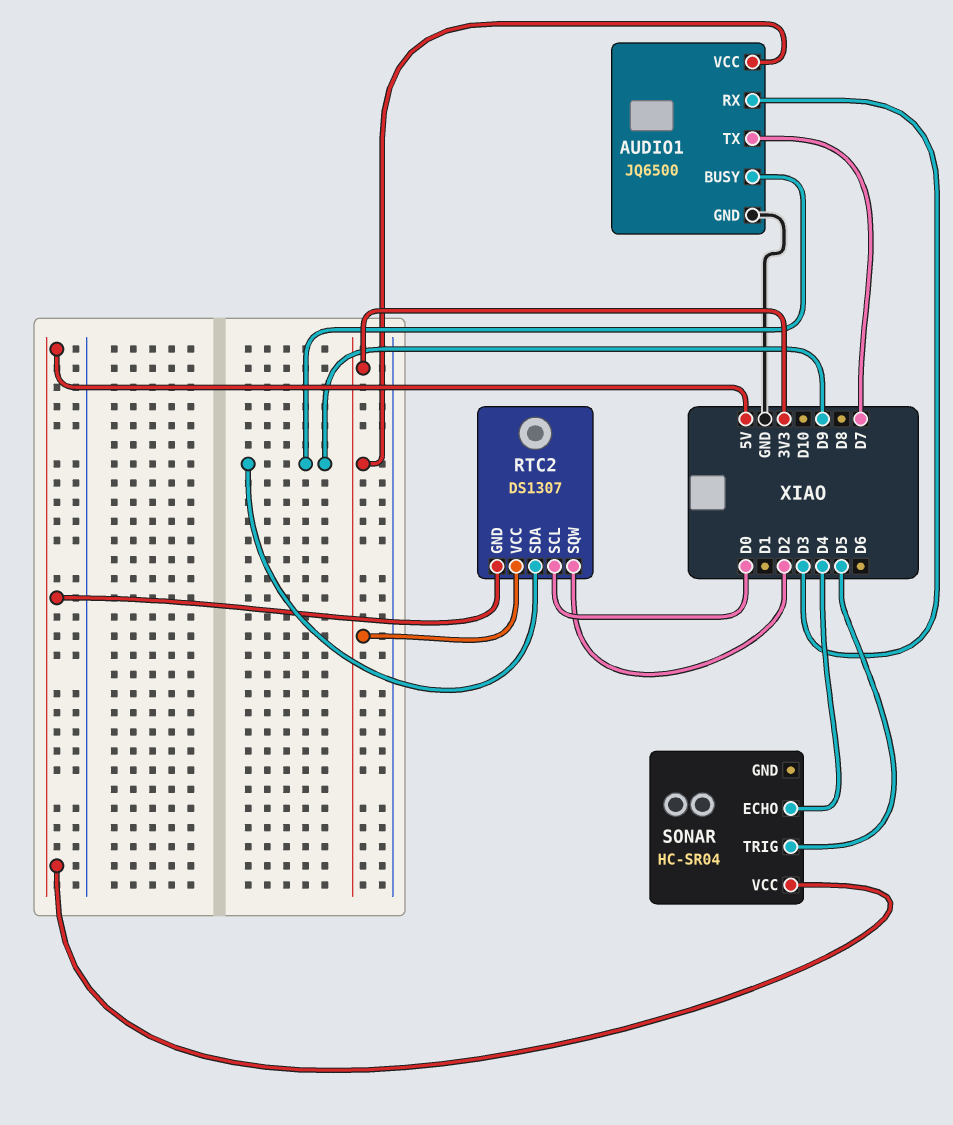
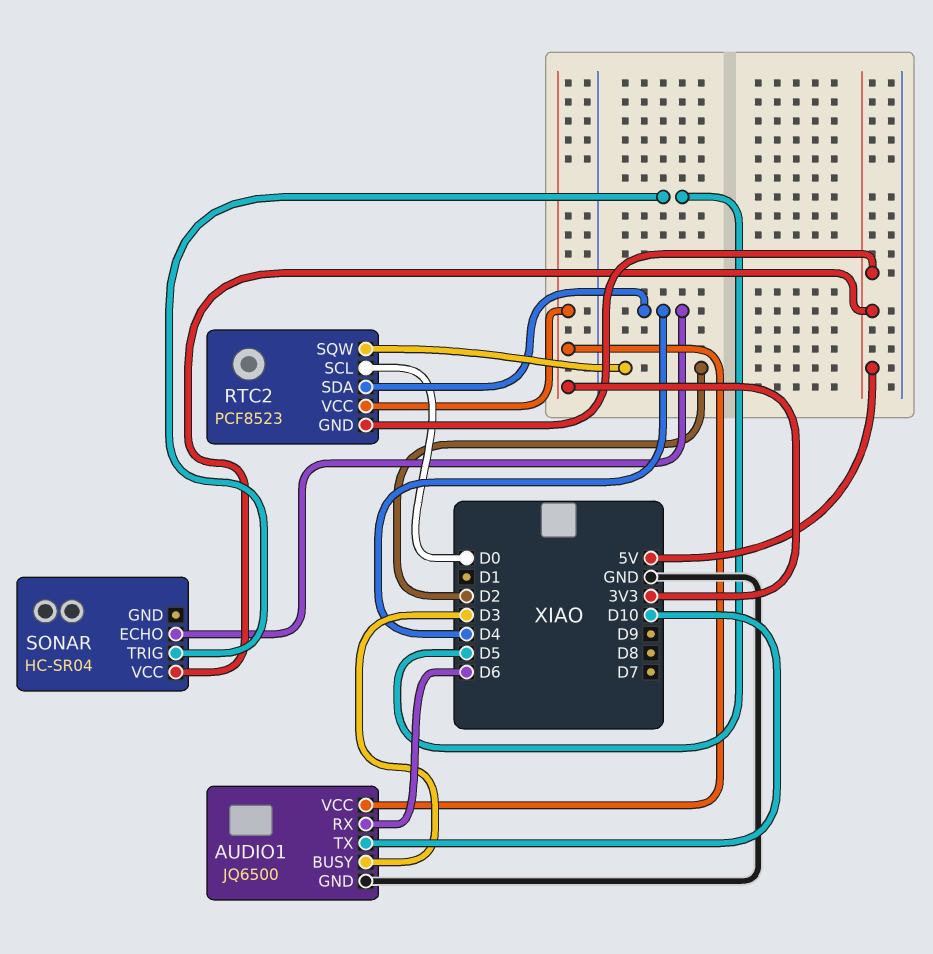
AUDIO1 pin BUSY: D9 -> D3
AUDIO1 pin RX: D3 -> D6
AUDIO1 pin TX: D7 -> D10
RTC2: DS1307 -> PCF8523
RTC2 pin SDA: D9 -> D4

